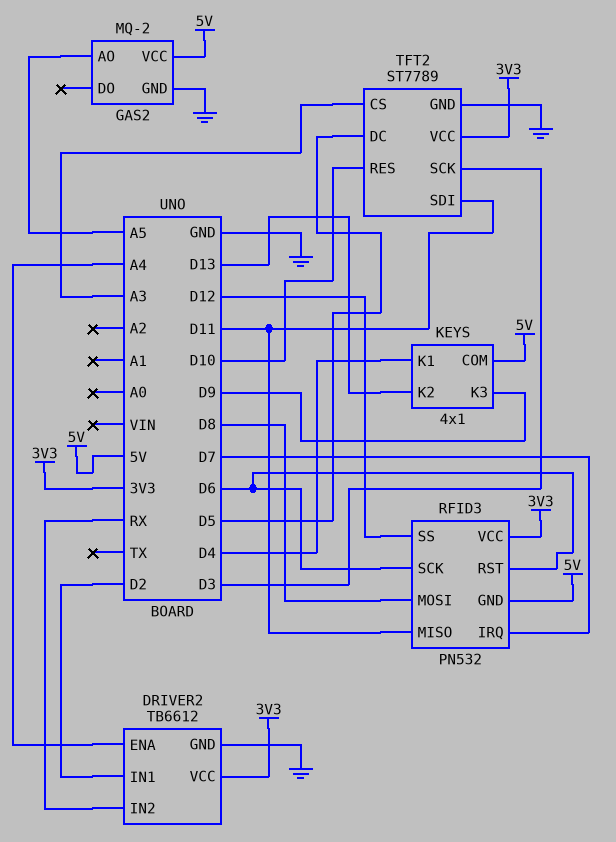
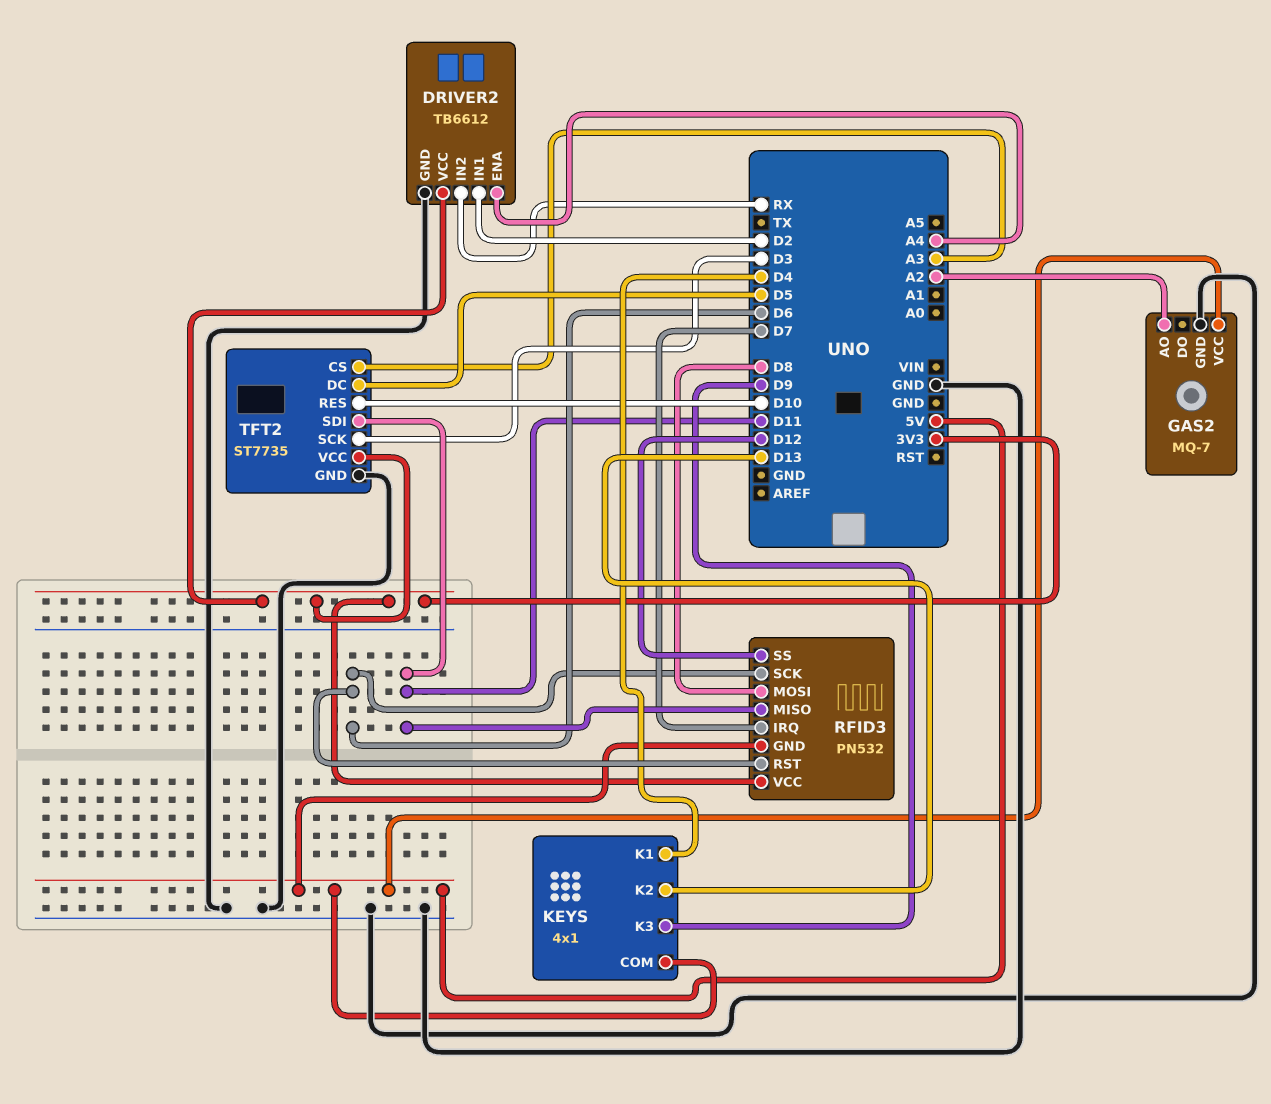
GAS2: MQ-2 -> MQ-7
GAS2 pin AO: A5 -> A2
TFT2: ST7789 -> ST7735

